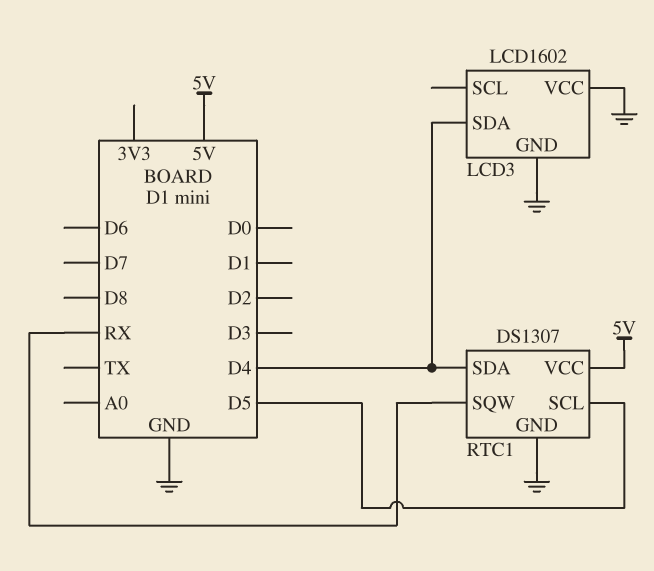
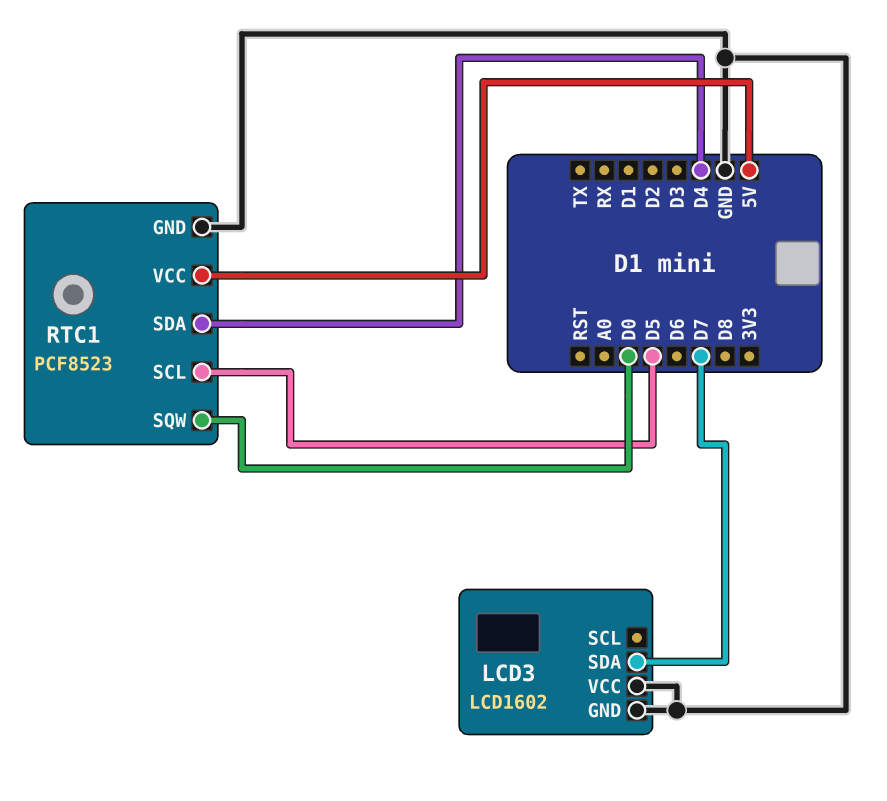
LCD3 pin SDA: D4 -> D7
RTC1: DS1307 -> PCF8523
RTC1 pin SQW: RX -> D0

